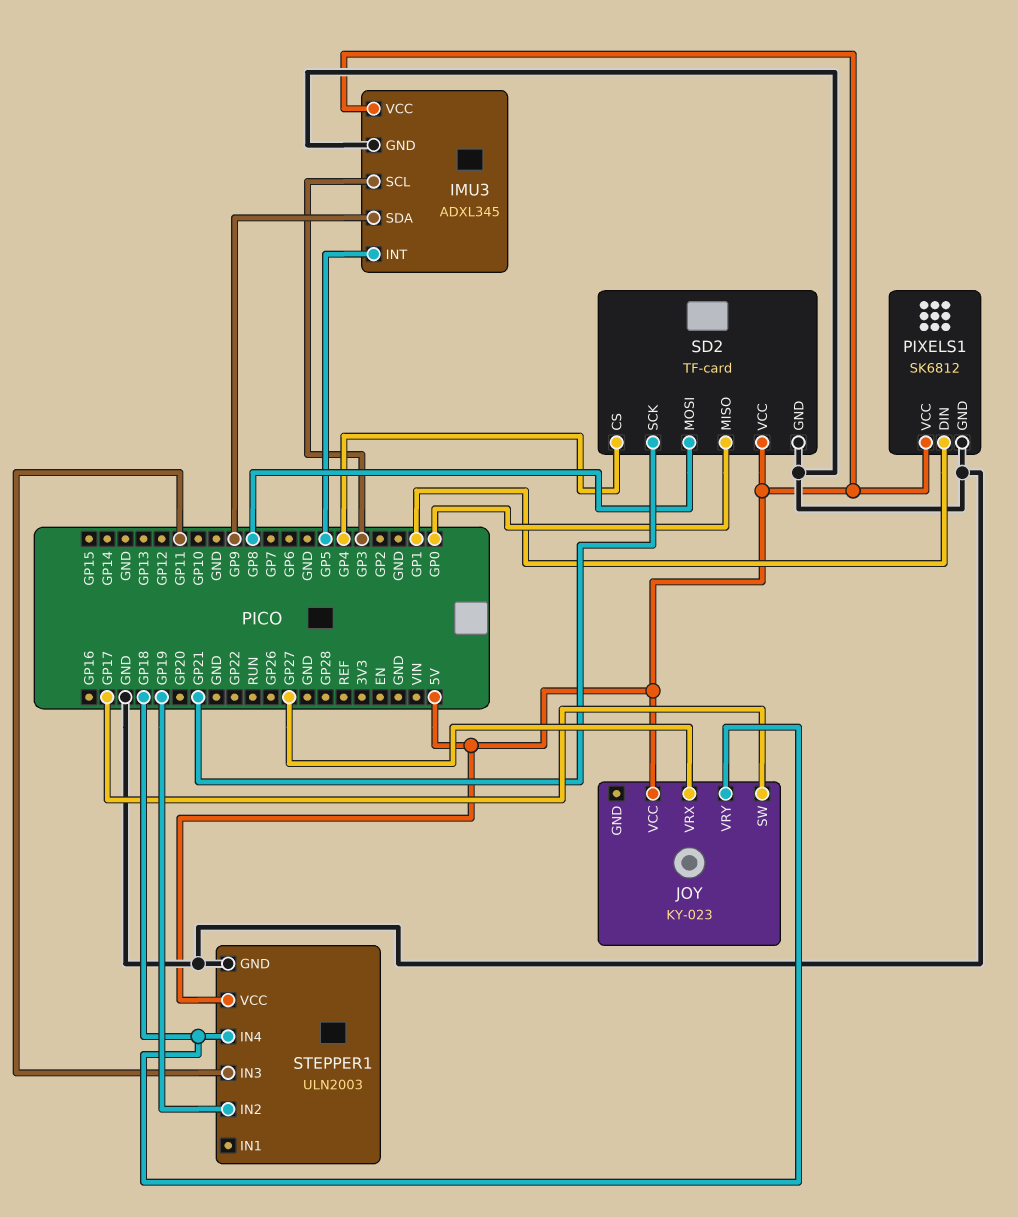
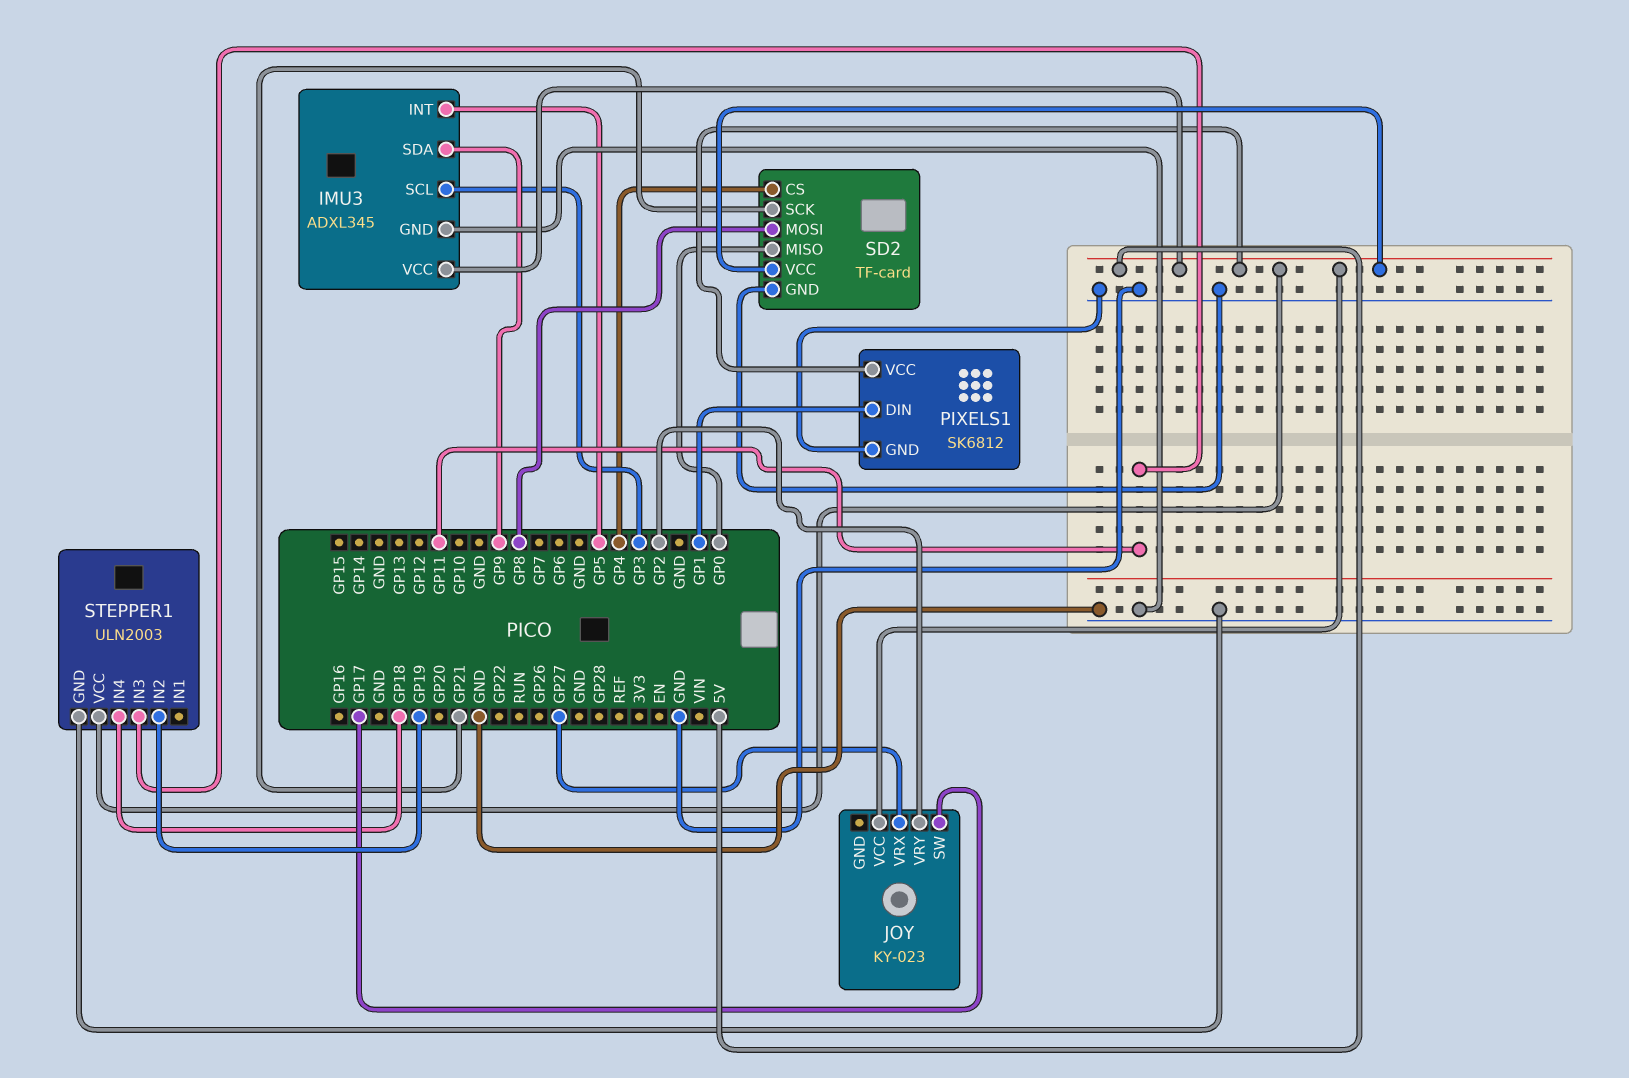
JOY pin VRY: GP18 -> GP2

